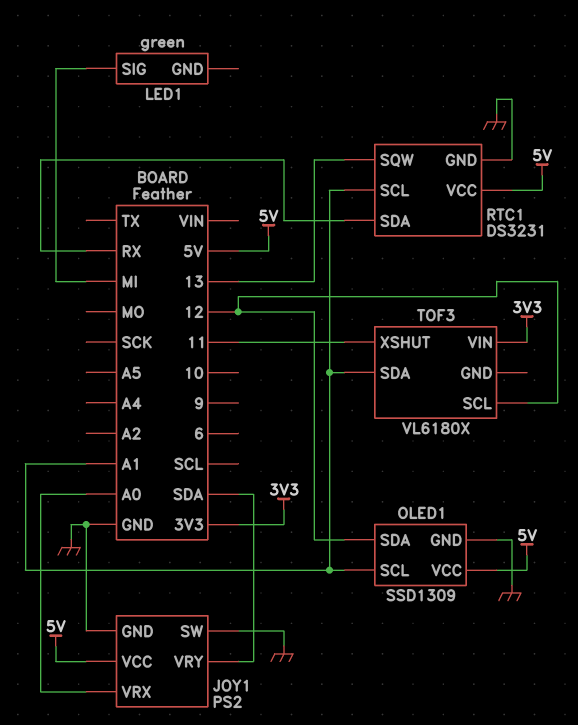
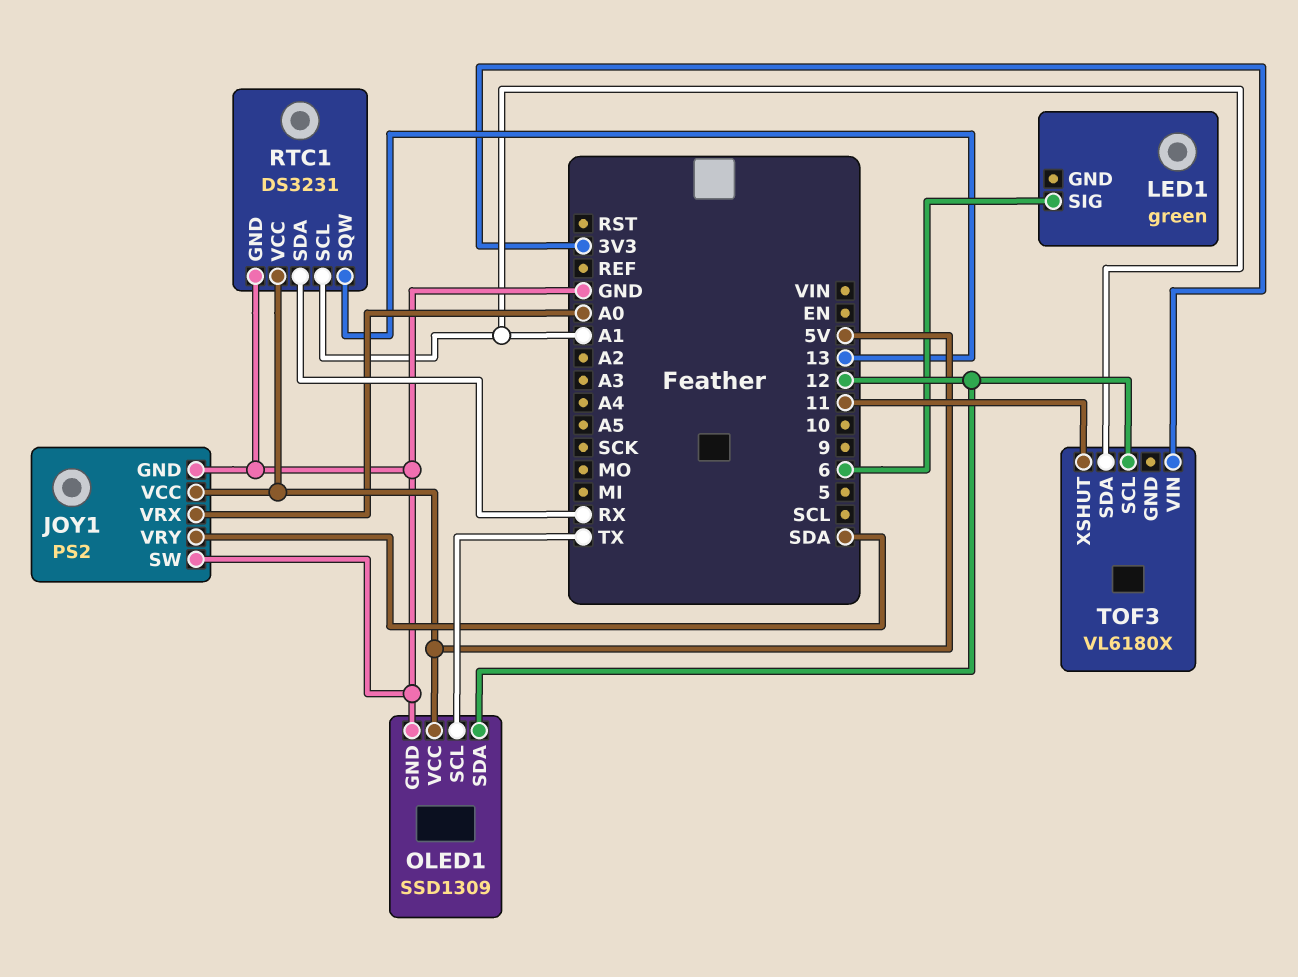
LED1 pin SIG: MI -> 6
OLED1 pin SCL: A1 -> TX

